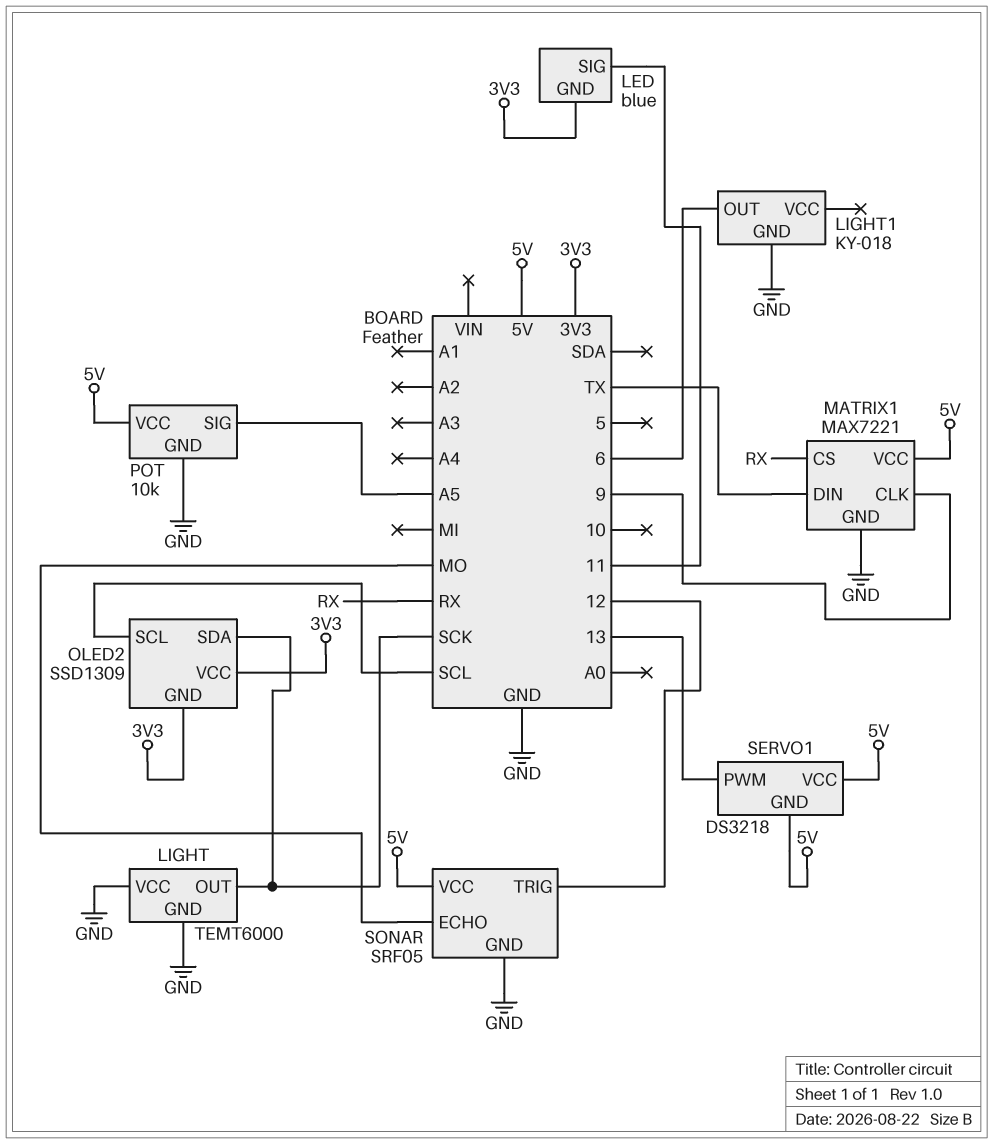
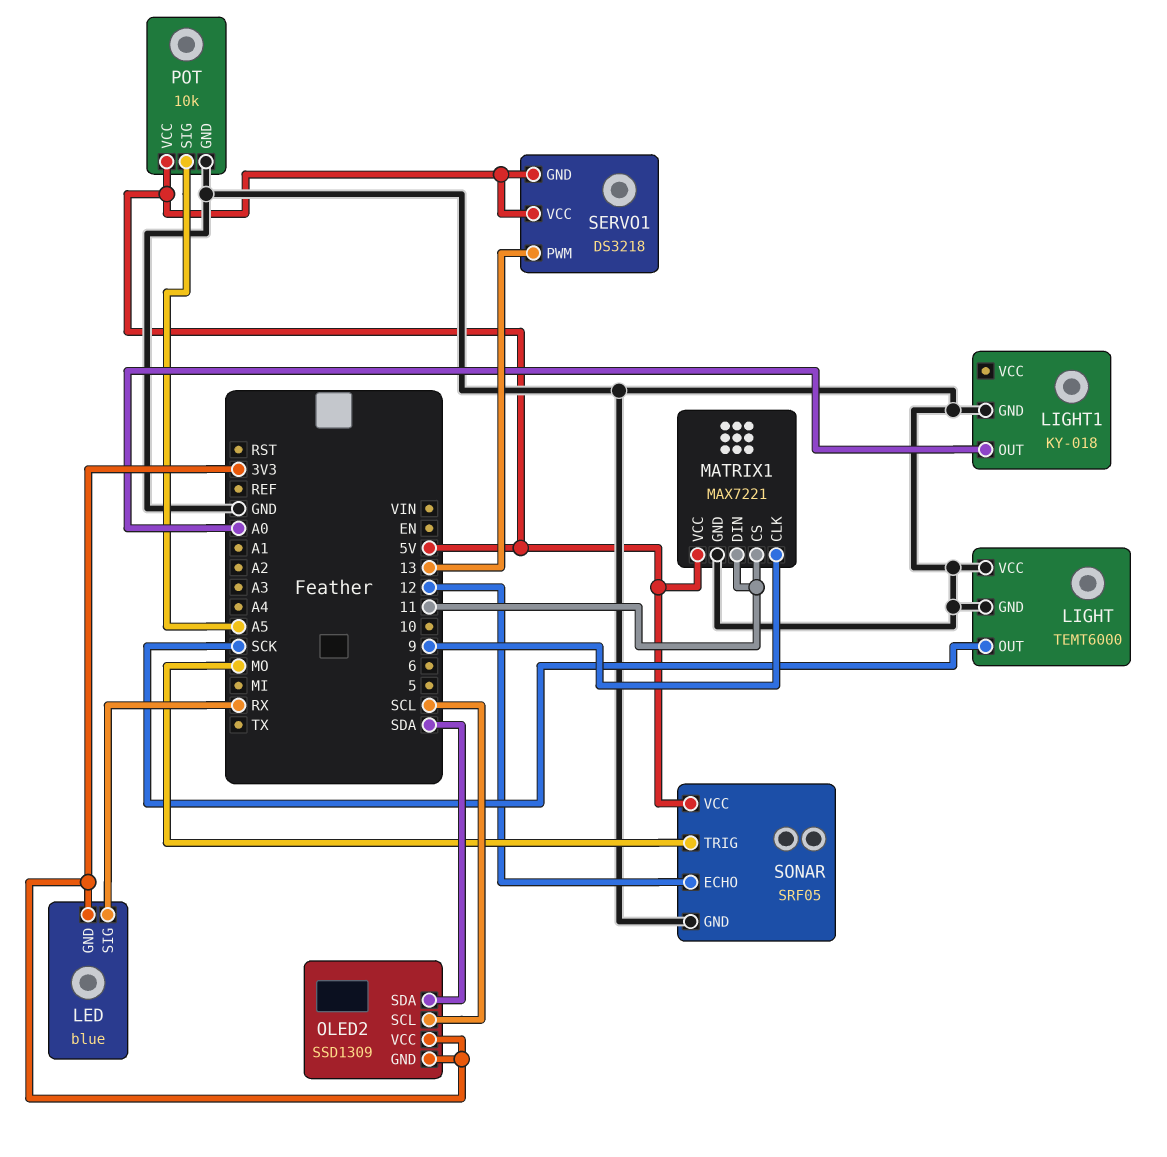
LED pin SIG: 11 -> RX
LIGHT1 pin OUT: 6 -> A0
MATRIX1 pin CS: RX -> 11
MATRIX1 pin DIN: TX -> 11
OLED2 pin SDA: SCK -> SDA
SONAR pin ECHO: MO -> 12
SONAR pin TRIG: 12 -> MO

